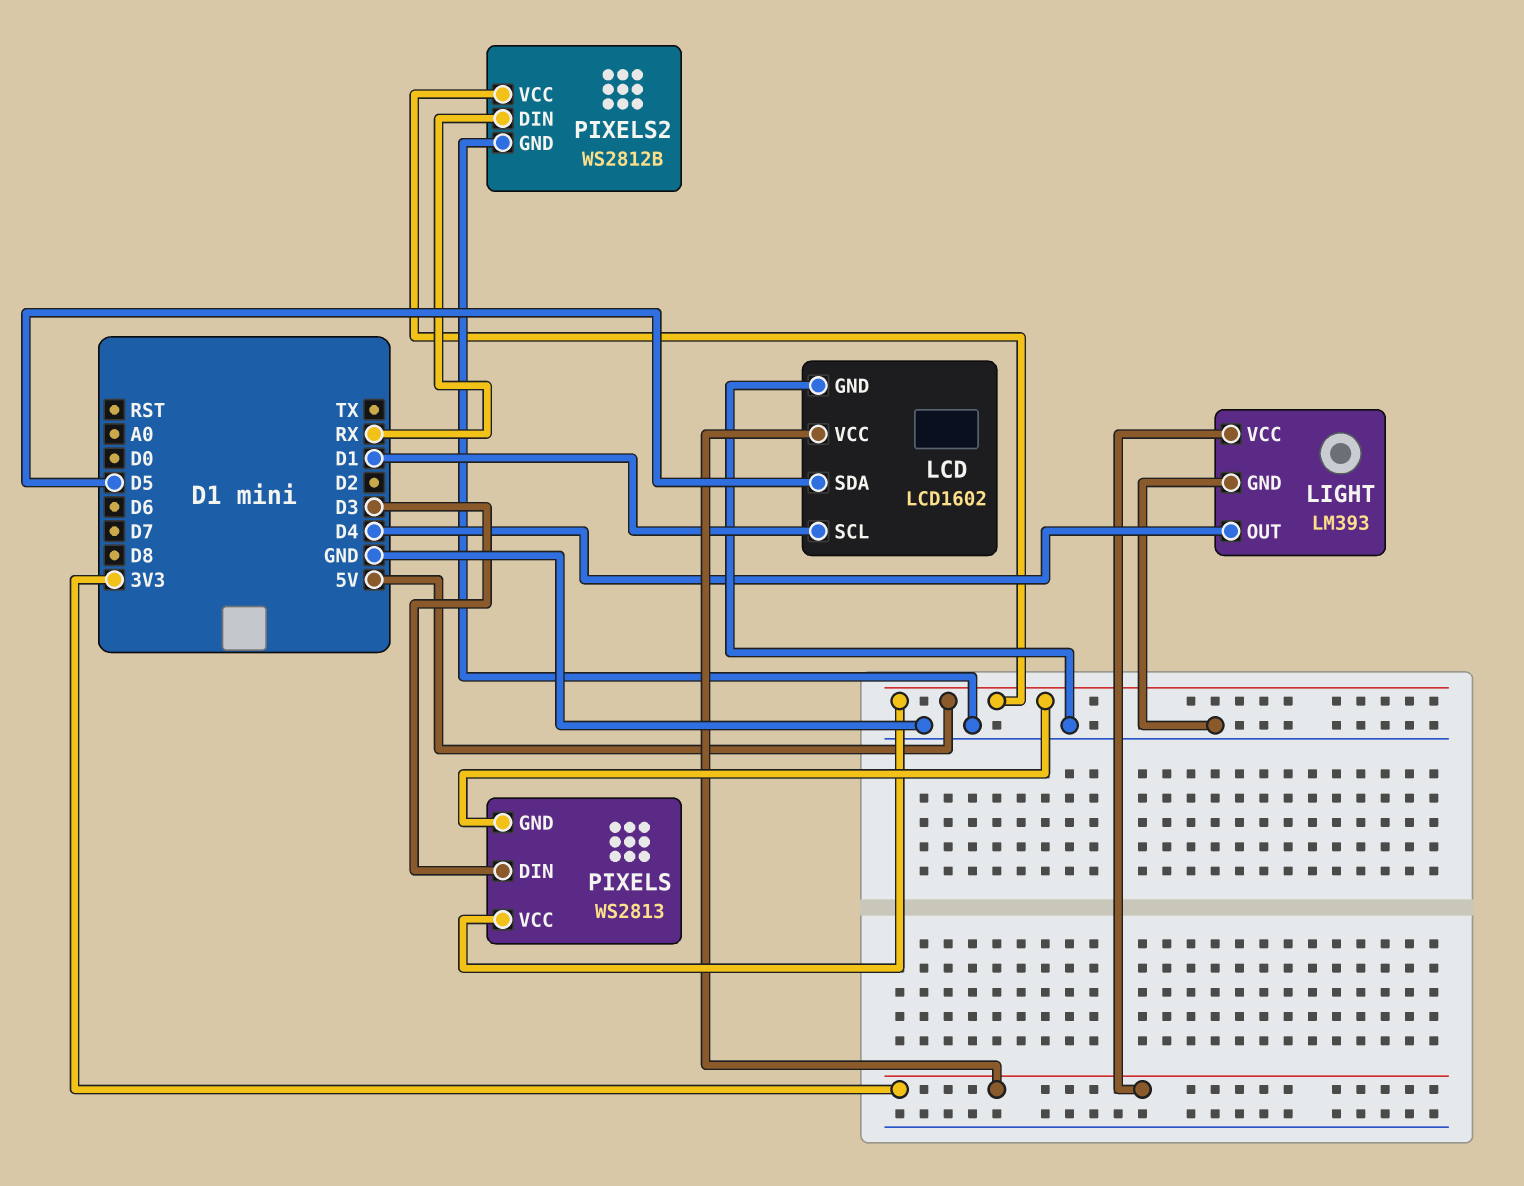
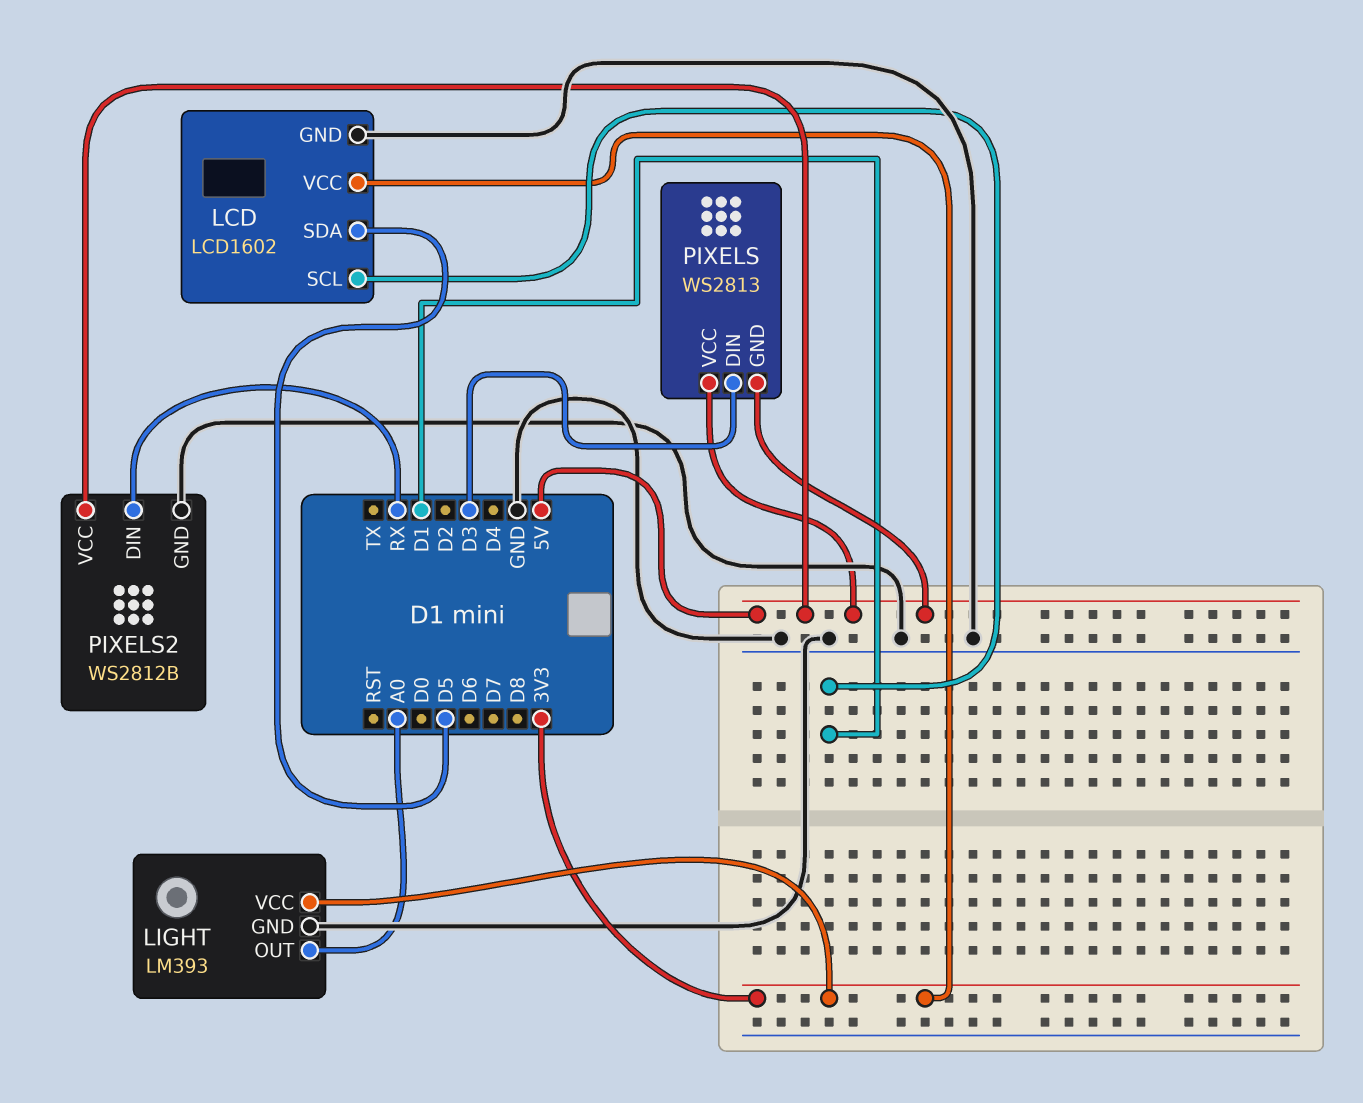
LIGHT pin OUT: D4 -> A0

